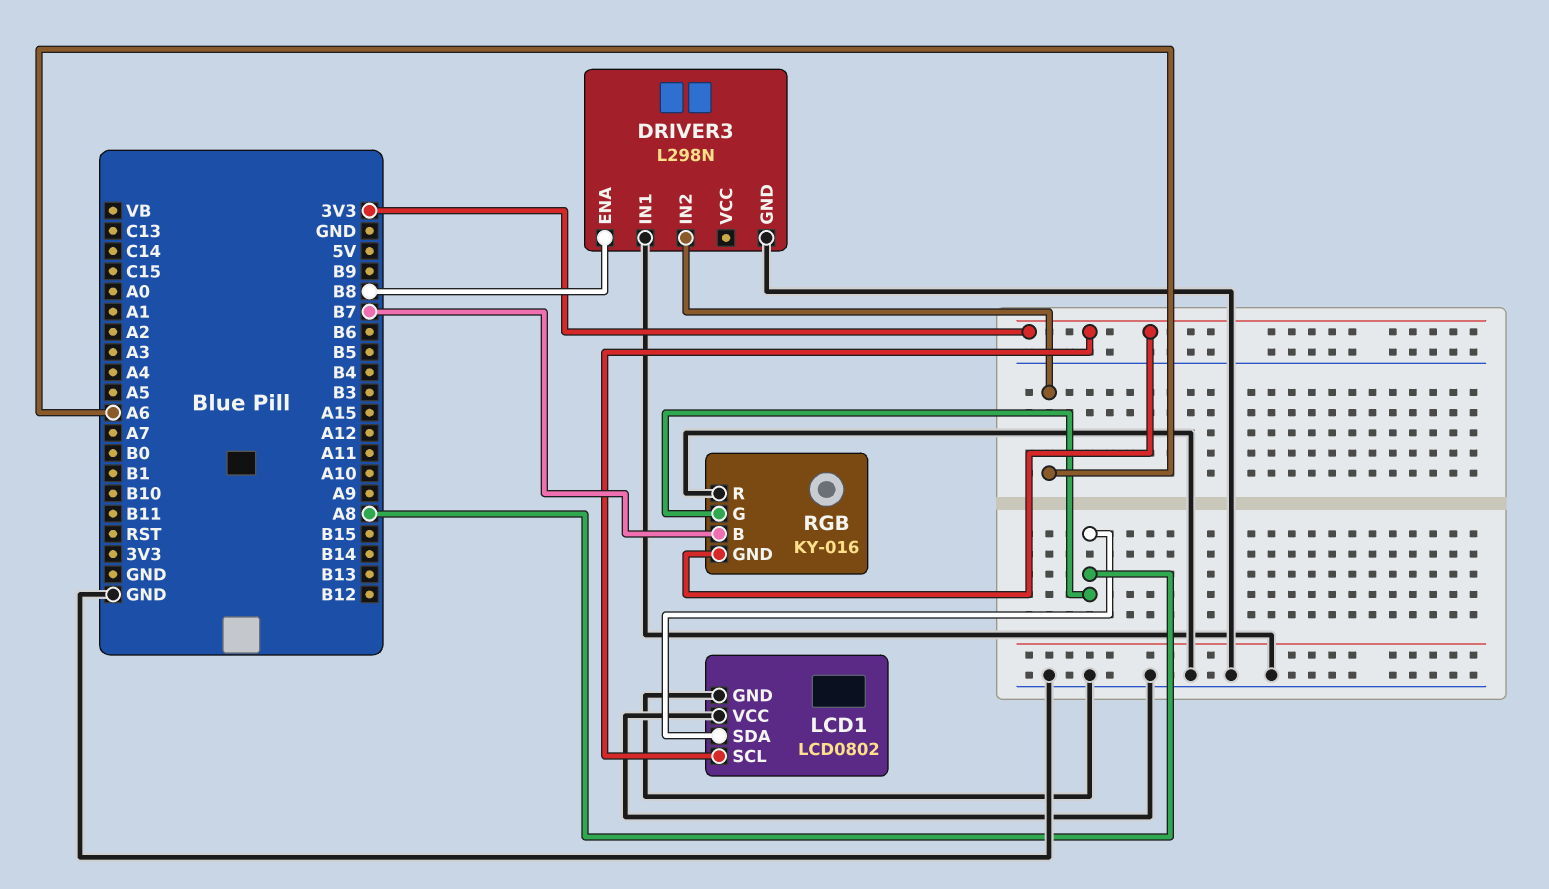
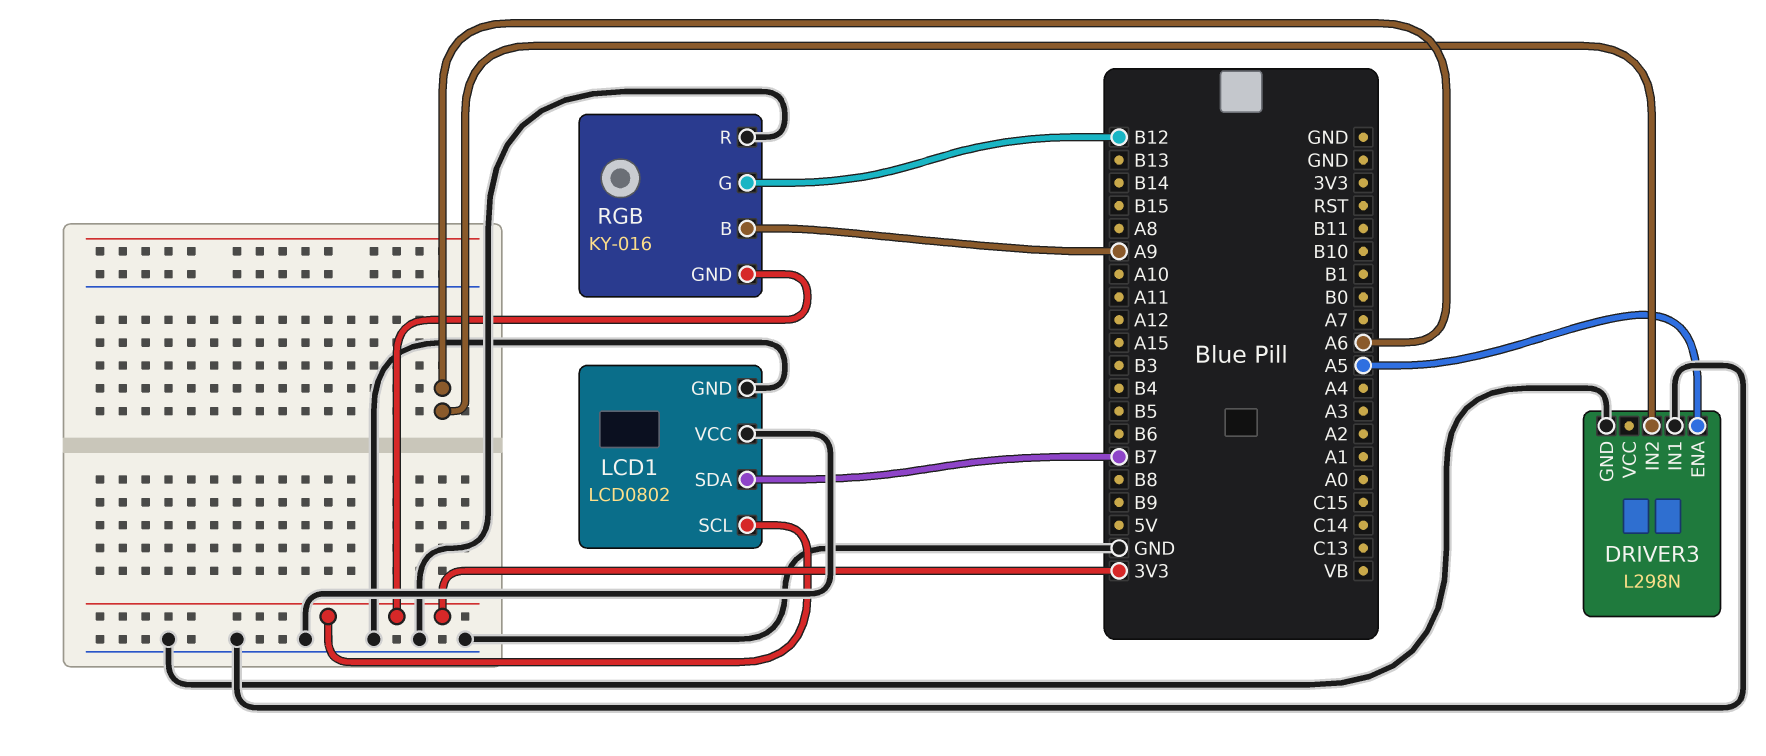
DRIVER3 pin ENA: B8 -> A5
LCD1 pin SDA: A8 -> B7
RGB pin B: B7 -> A9
RGB pin G: A8 -> B12

